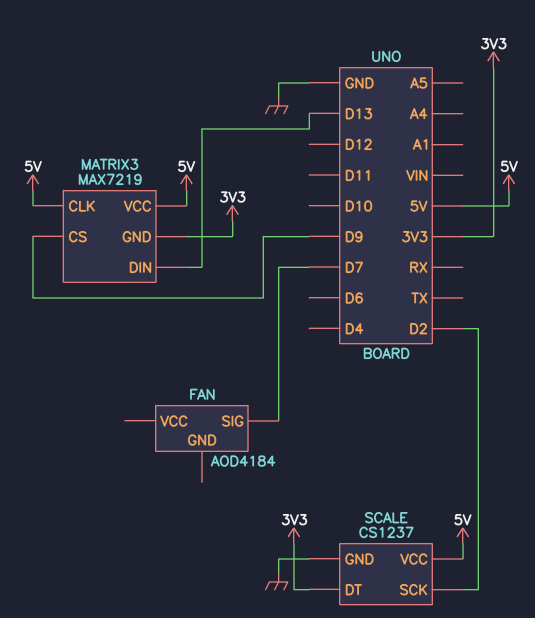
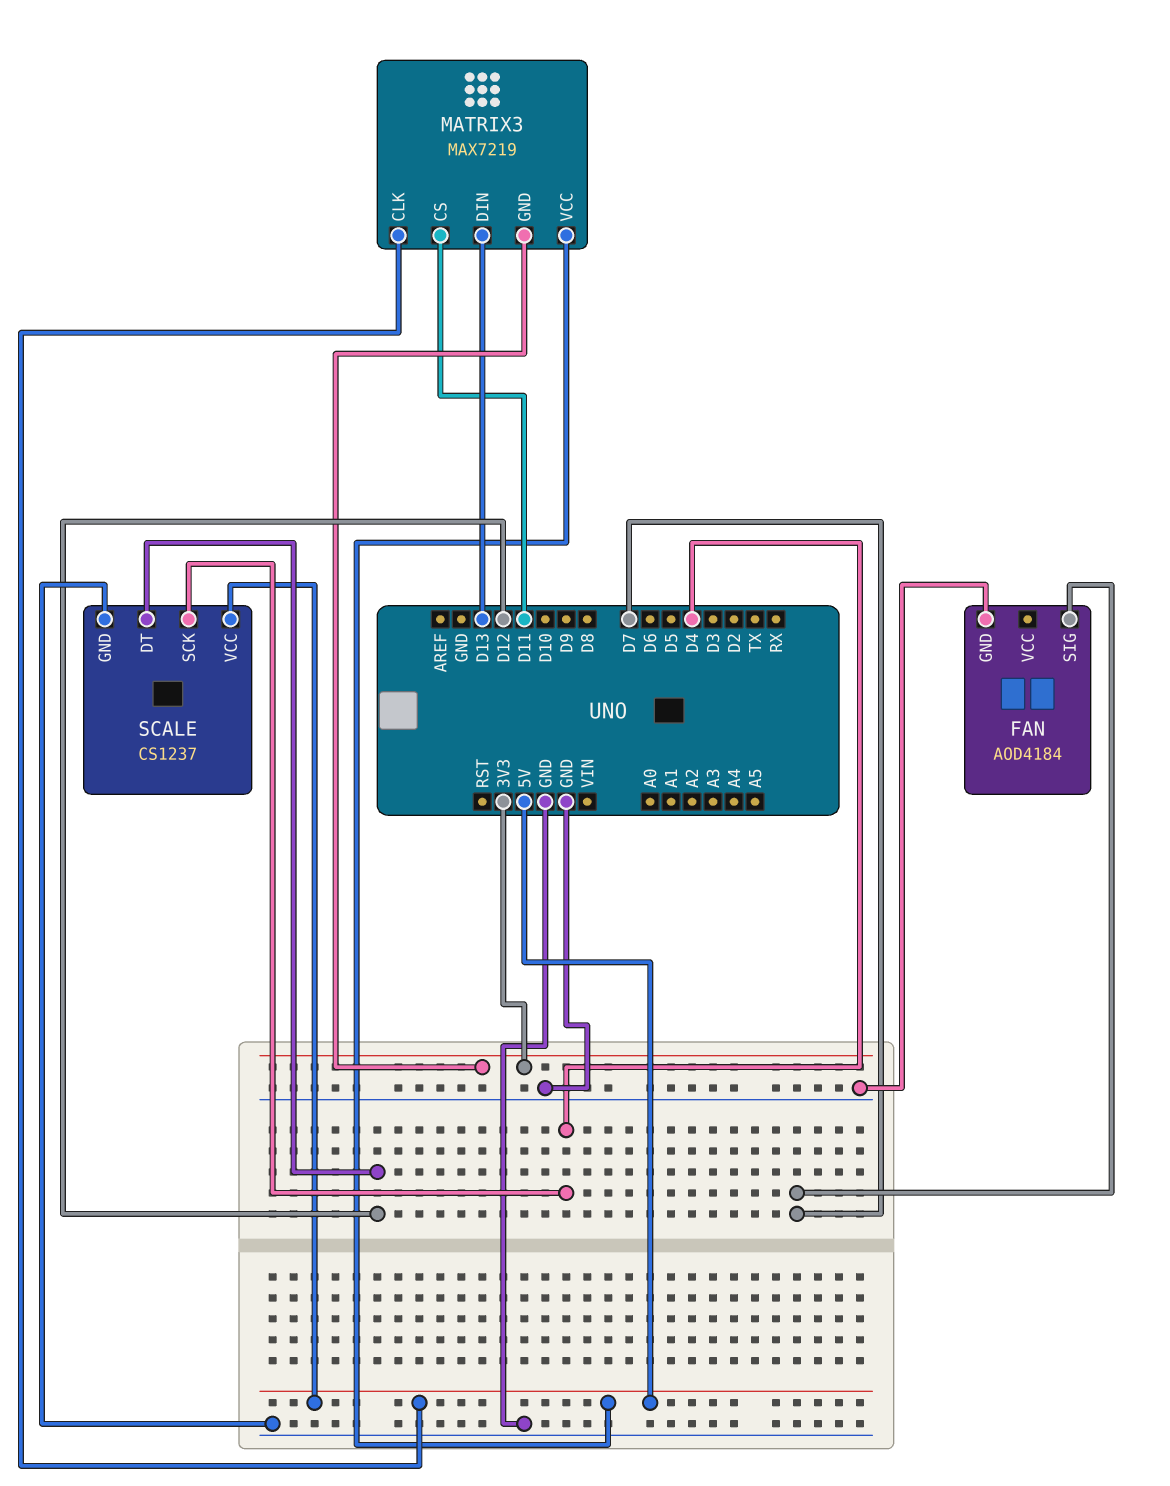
FAN pin GND: none -> GND
MATRIX3 pin CS: D9 -> D11
SCALE pin DT: 3V3 -> D12
SCALE pin SCK: D2 -> D4

